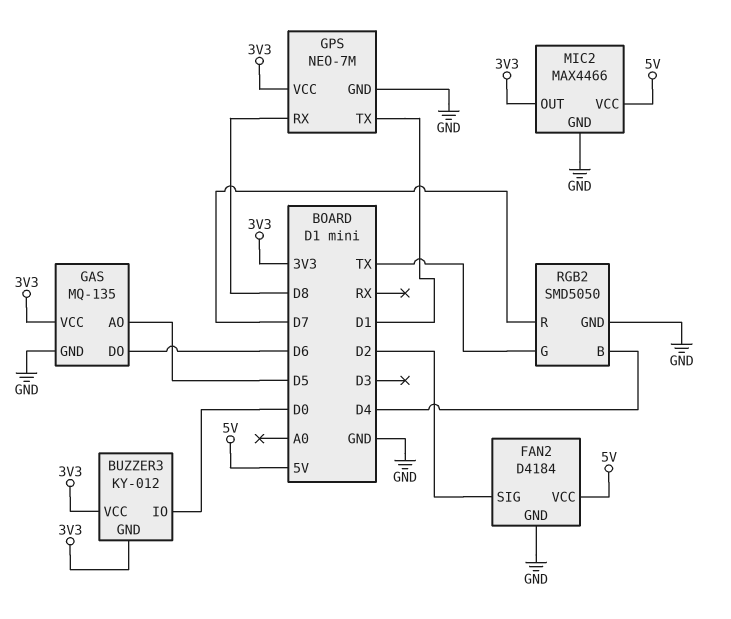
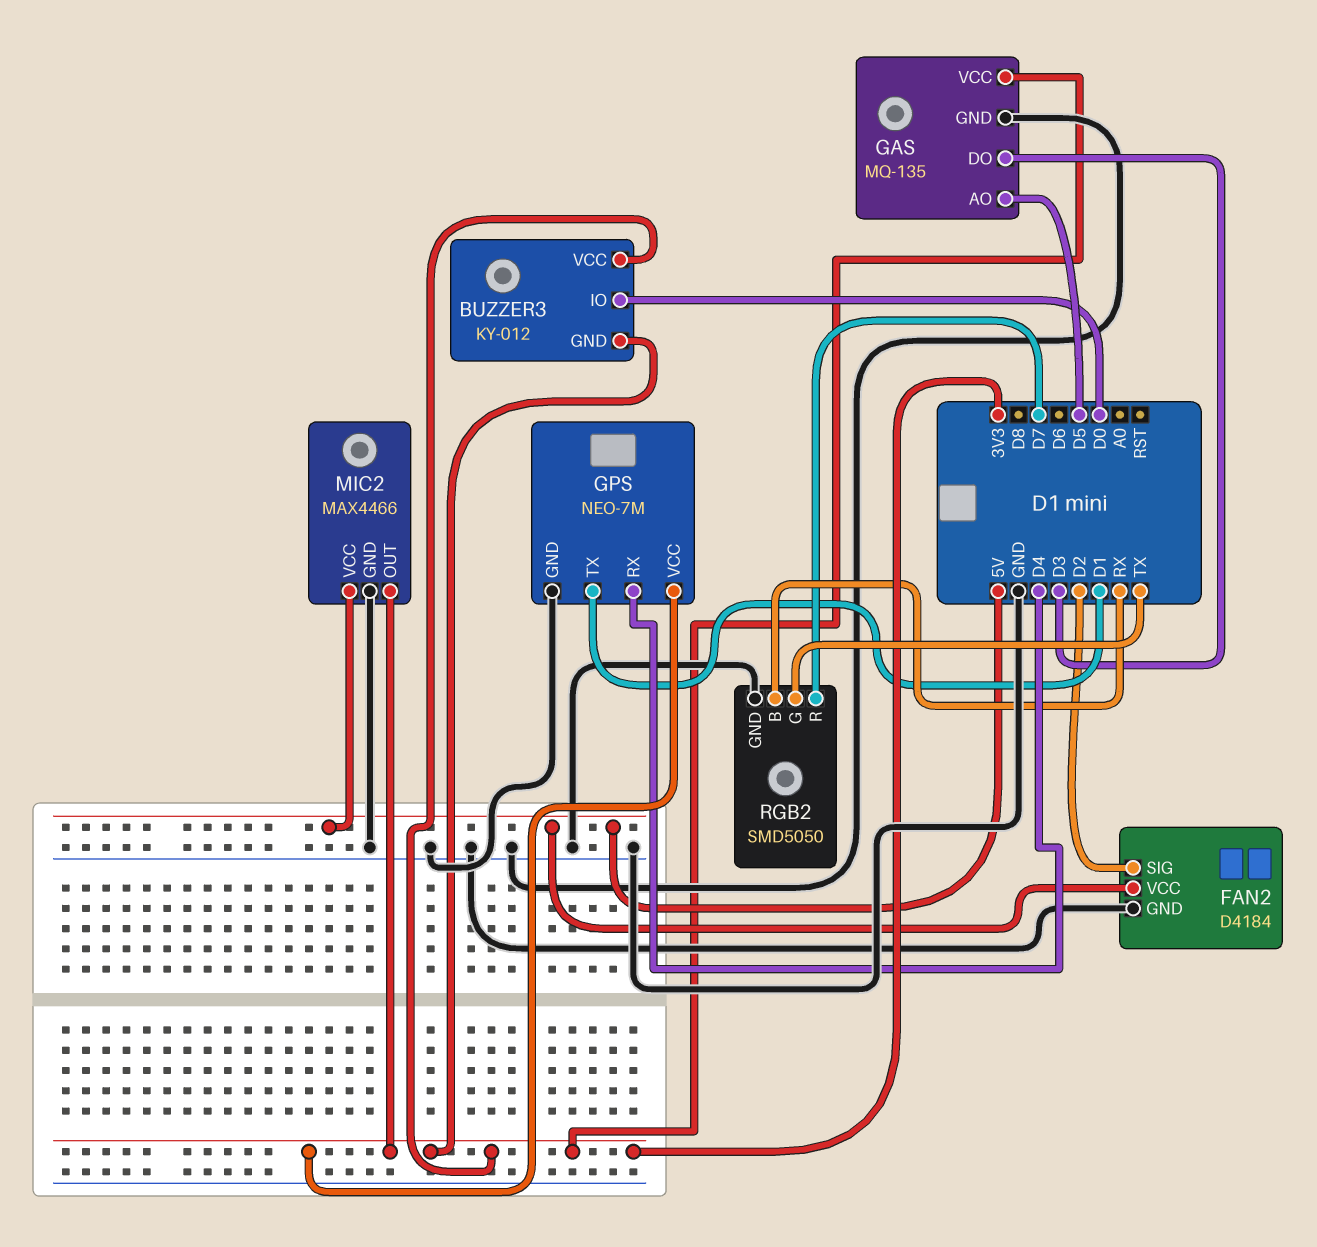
GAS pin DO: D6 -> D3
GPS pin RX: D8 -> D4
RGB2 pin B: D4 -> RX

